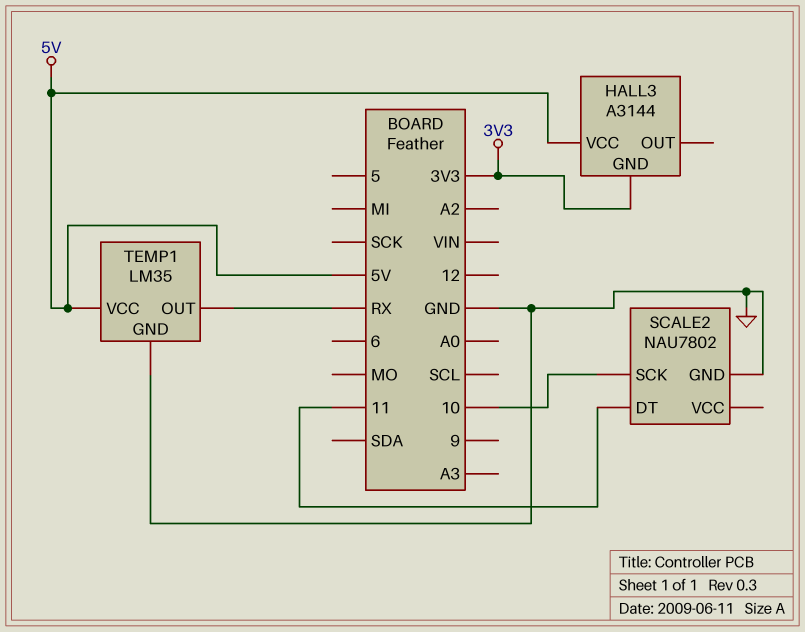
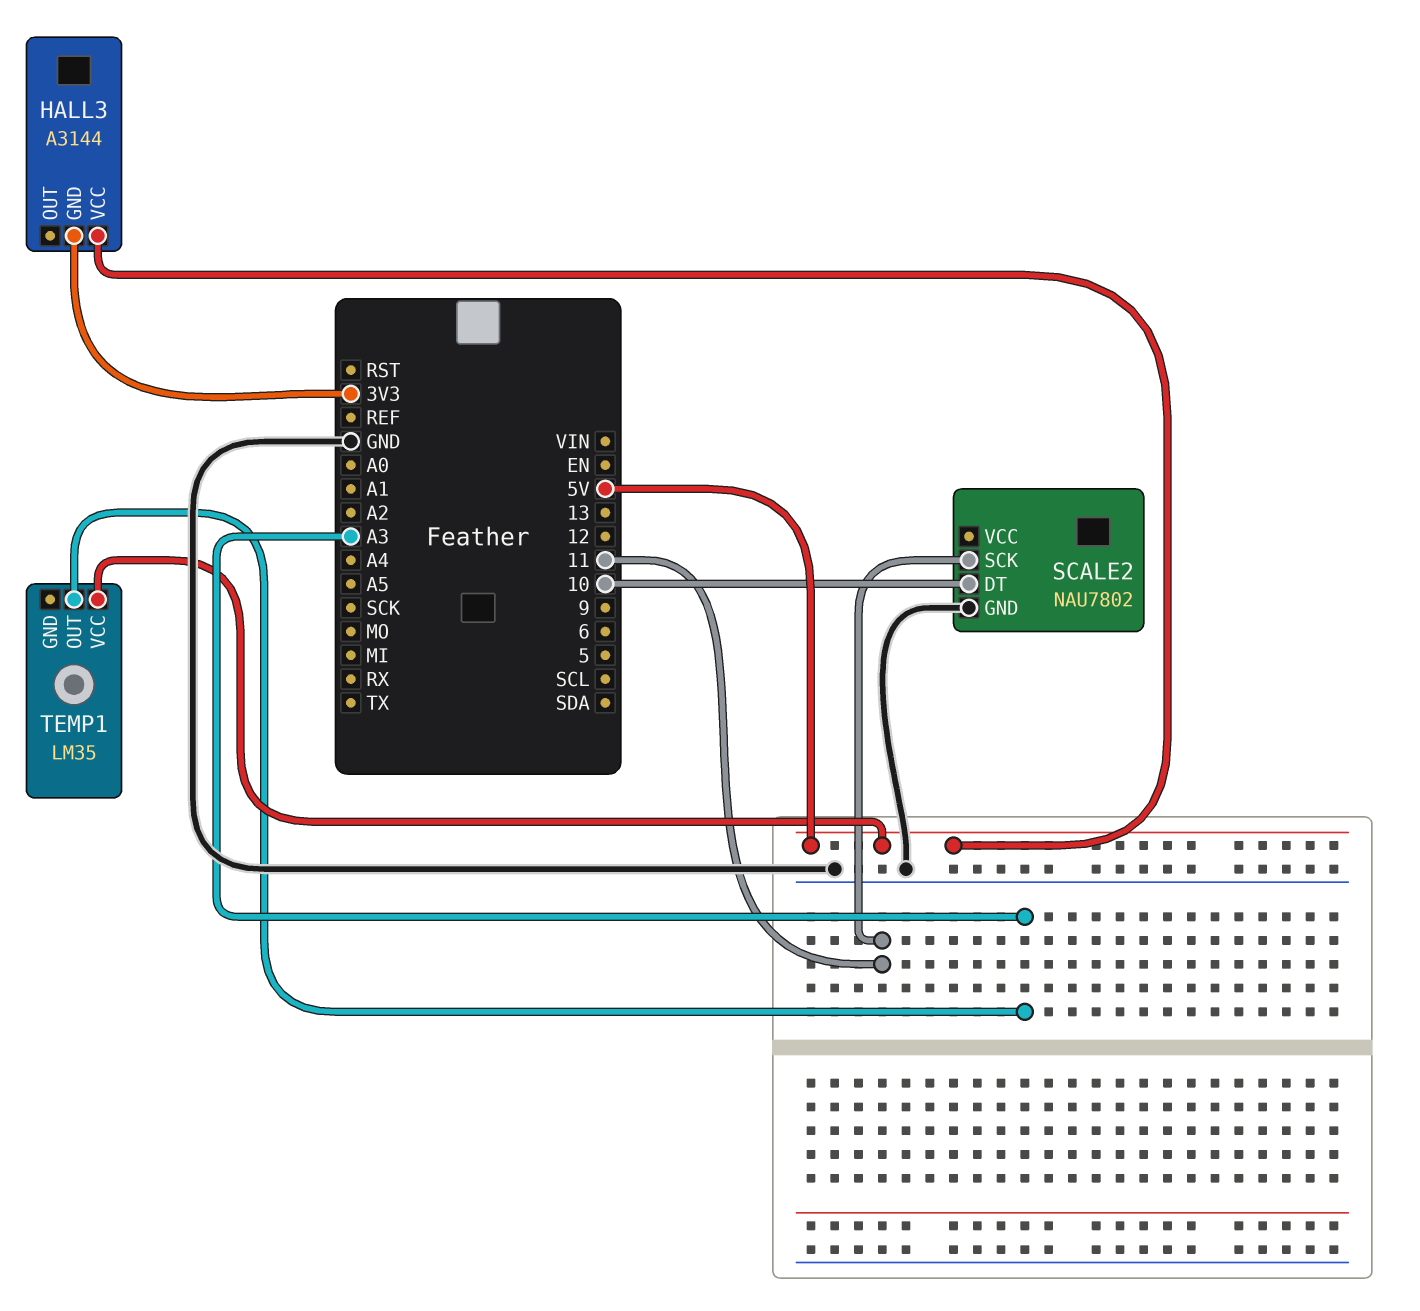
SCALE2 pin DT: 11 -> 10
SCALE2 pin SCK: 10 -> 11
TEMP1 pin GND: GND -> none
TEMP1 pin OUT: RX -> A3

